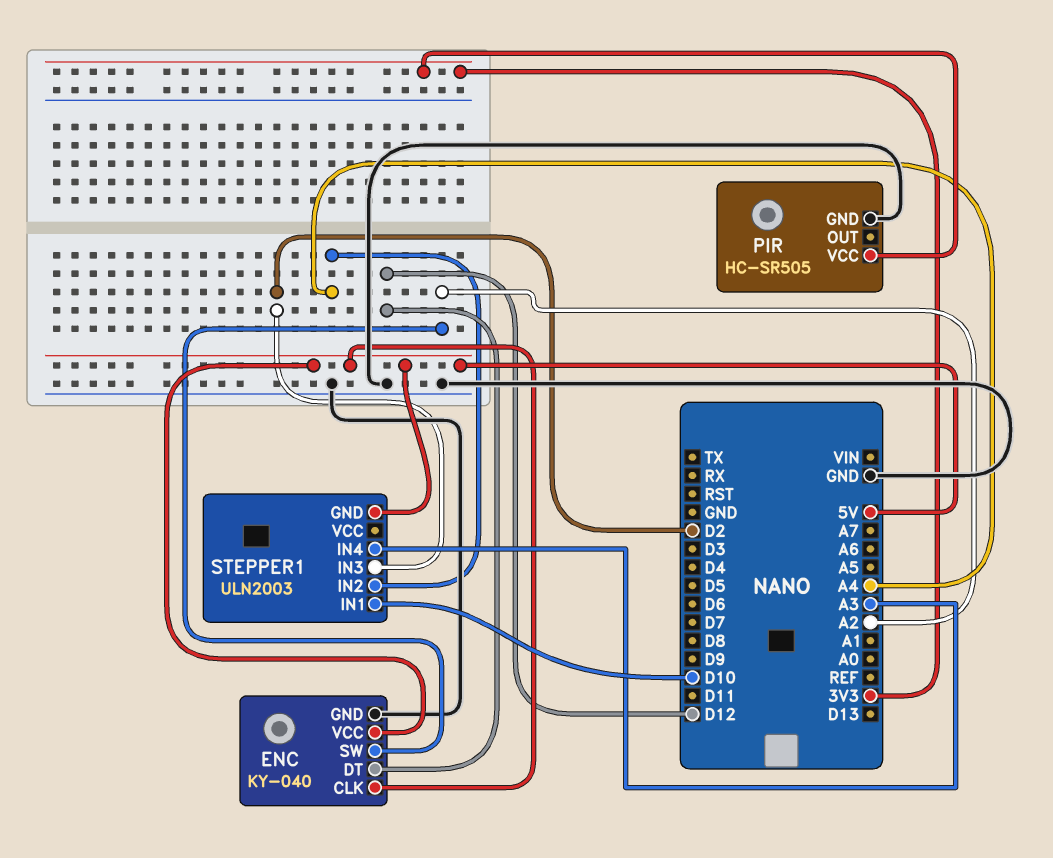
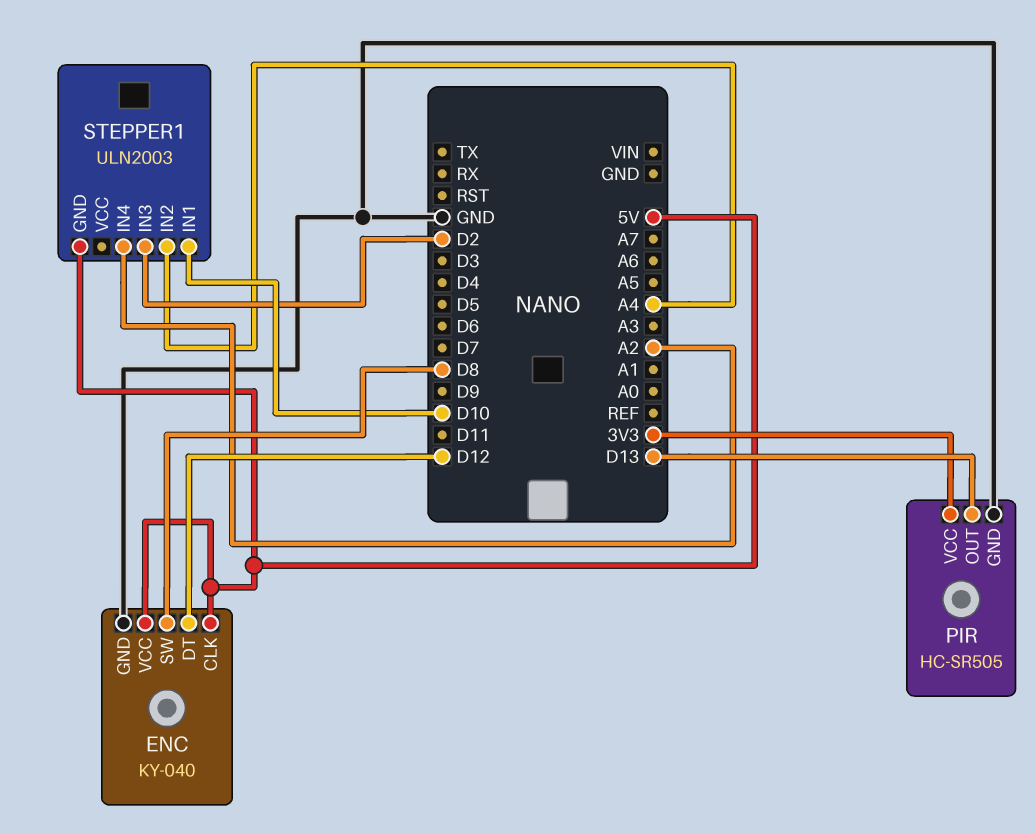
ENC pin SW: A2 -> D8
PIR pin OUT: none -> D13
STEPPER1 pin IN4: A3 -> A2

